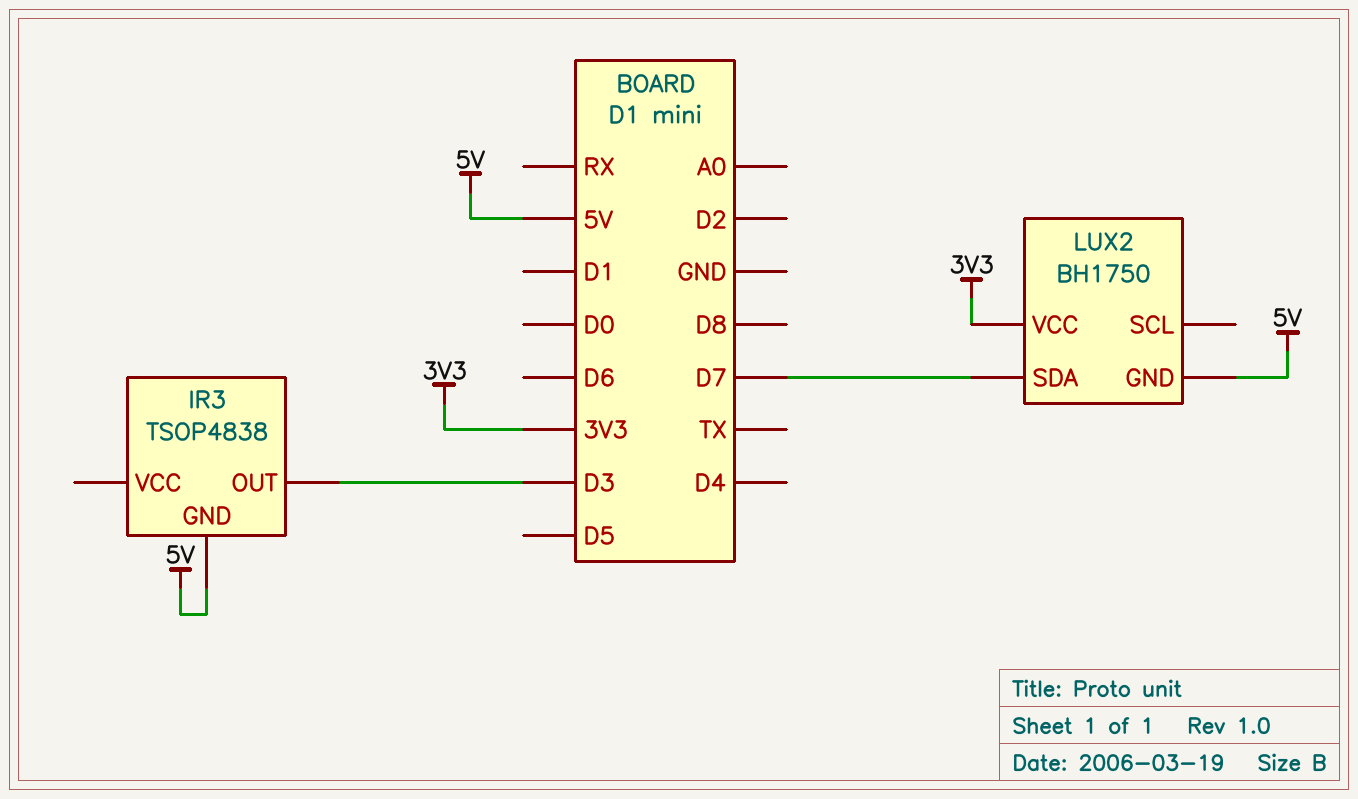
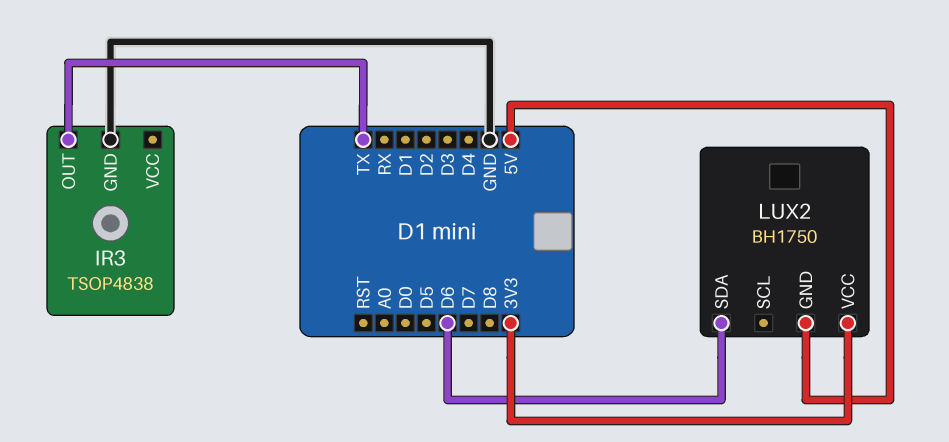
IR3 pin GND: 5V -> GND
IR3 pin OUT: D3 -> TX
LUX2 pin SDA: D7 -> D6

